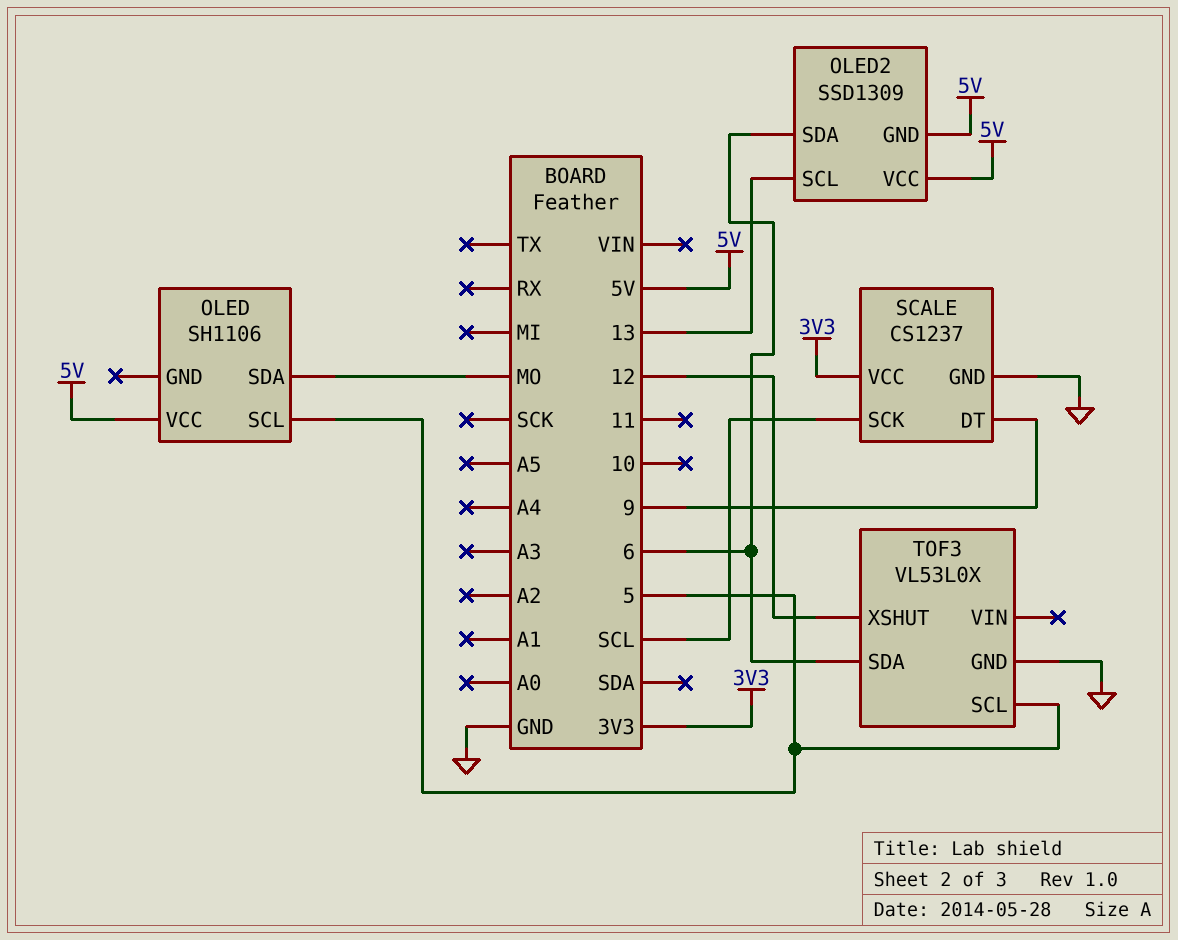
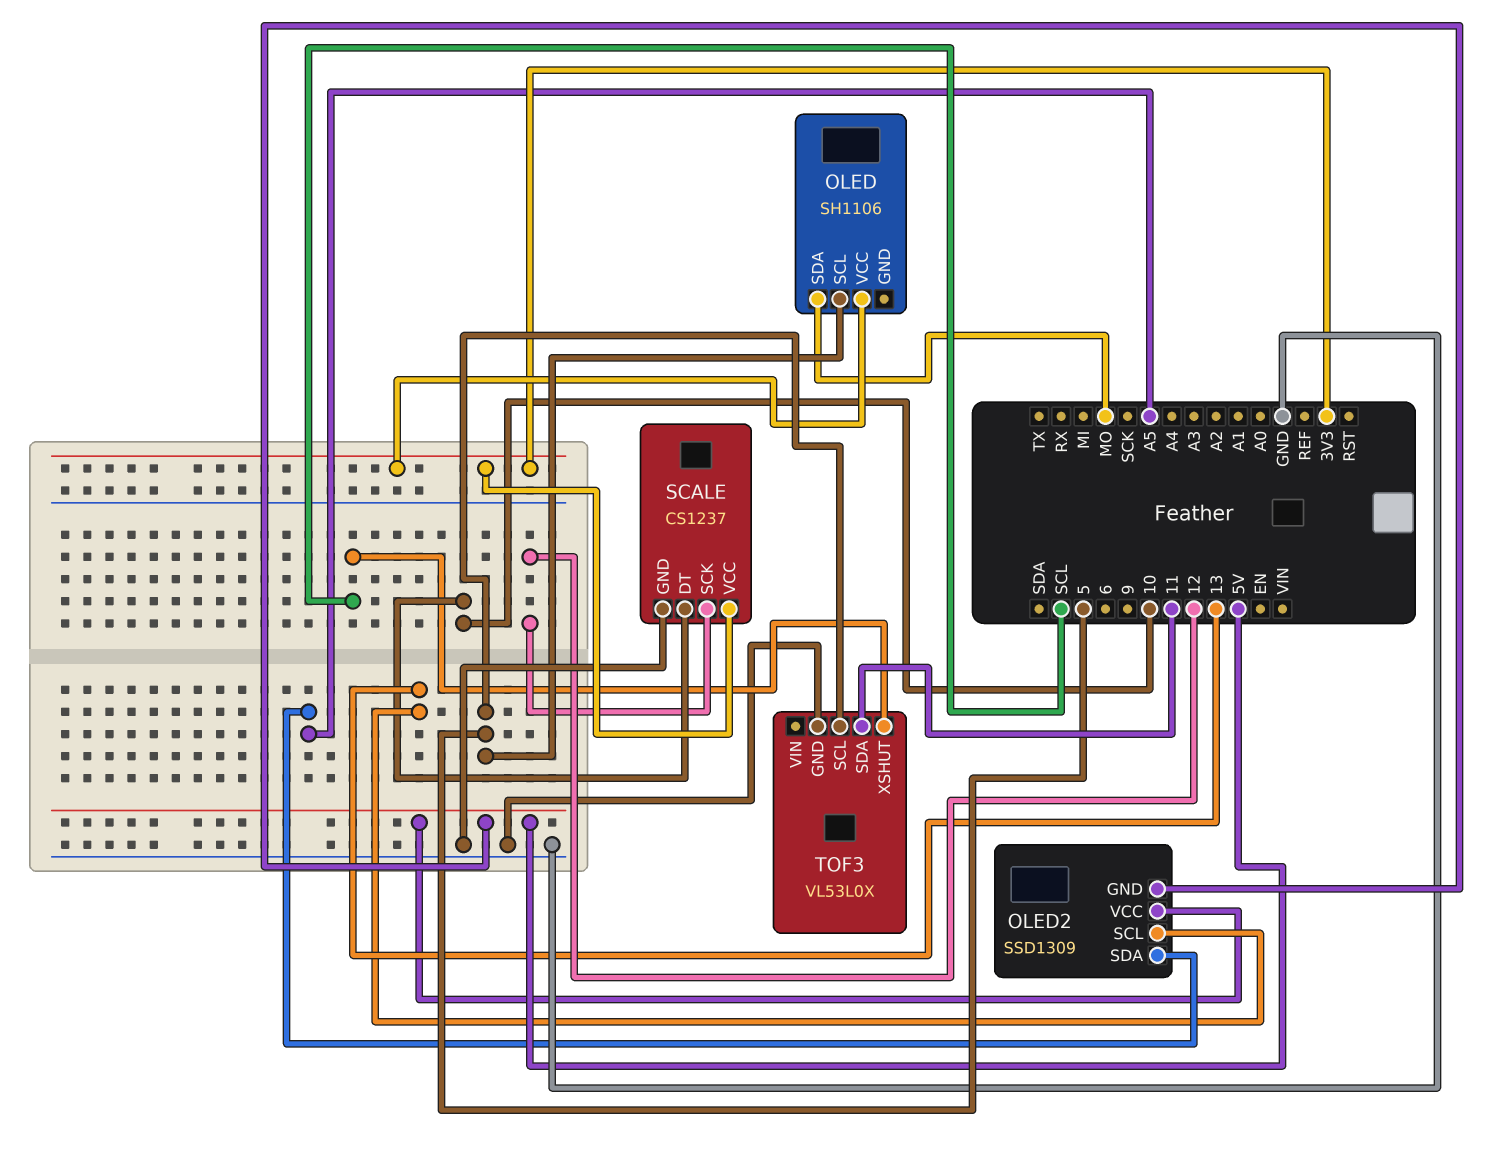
OLED pin VCC: 5V -> 3V3
OLED2 pin SDA: 6 -> A5
SCALE pin DT: 9 -> 10
SCALE pin SCK: SCL -> 12
TOF3 pin SDA: 6 -> 11
TOF3 pin XSHUT: 12 -> SCL

